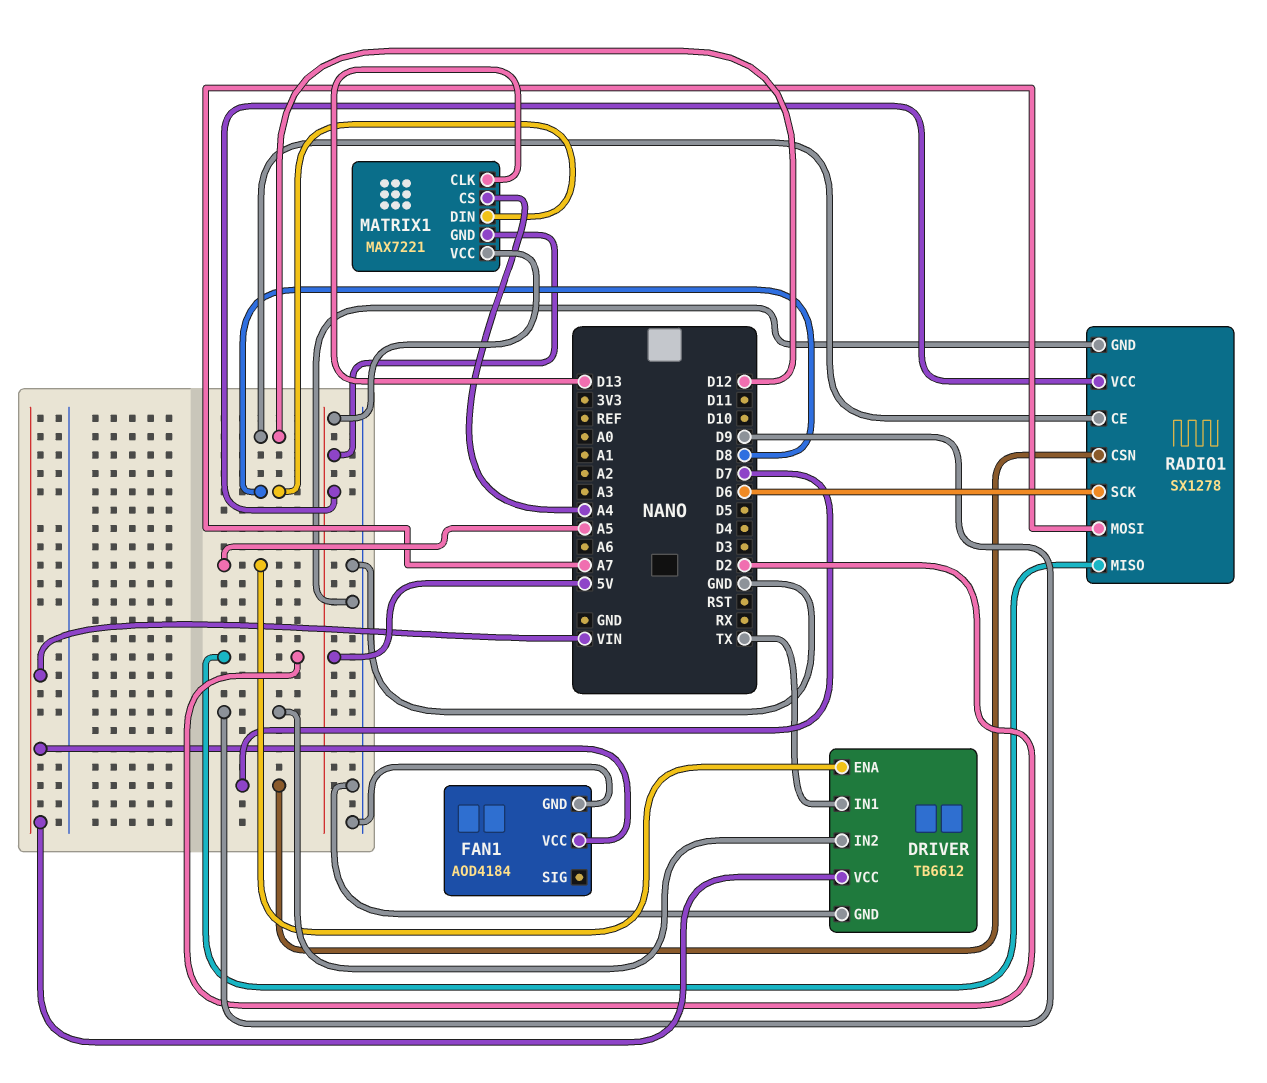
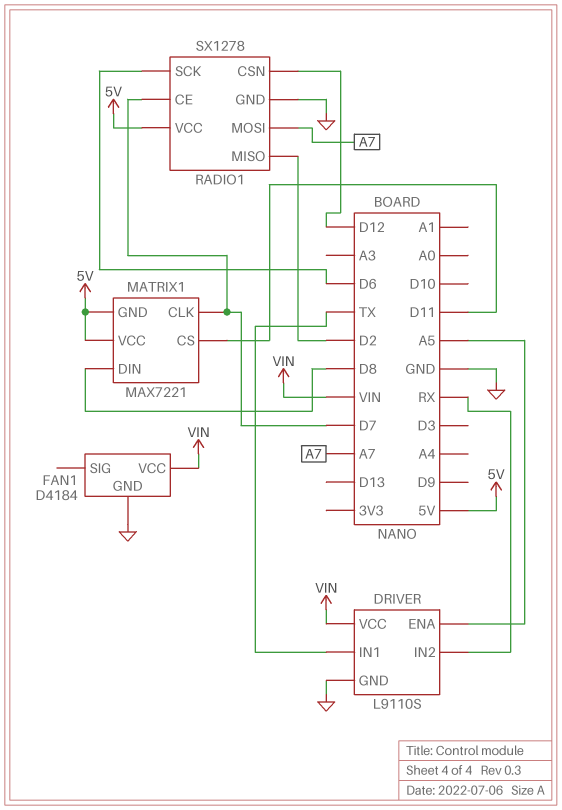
DRIVER: TB6612 -> L9110S
DRIVER pin IN2: D9 -> RX
FAN1: AOD4184 -> D4184
MATRIX1 pin CLK: D13 -> D7
MATRIX1 pin CS: A4 -> D11
RADIO1 pin CE: D12 -> D7
RADIO1 pin CSN: D7 -> D12

